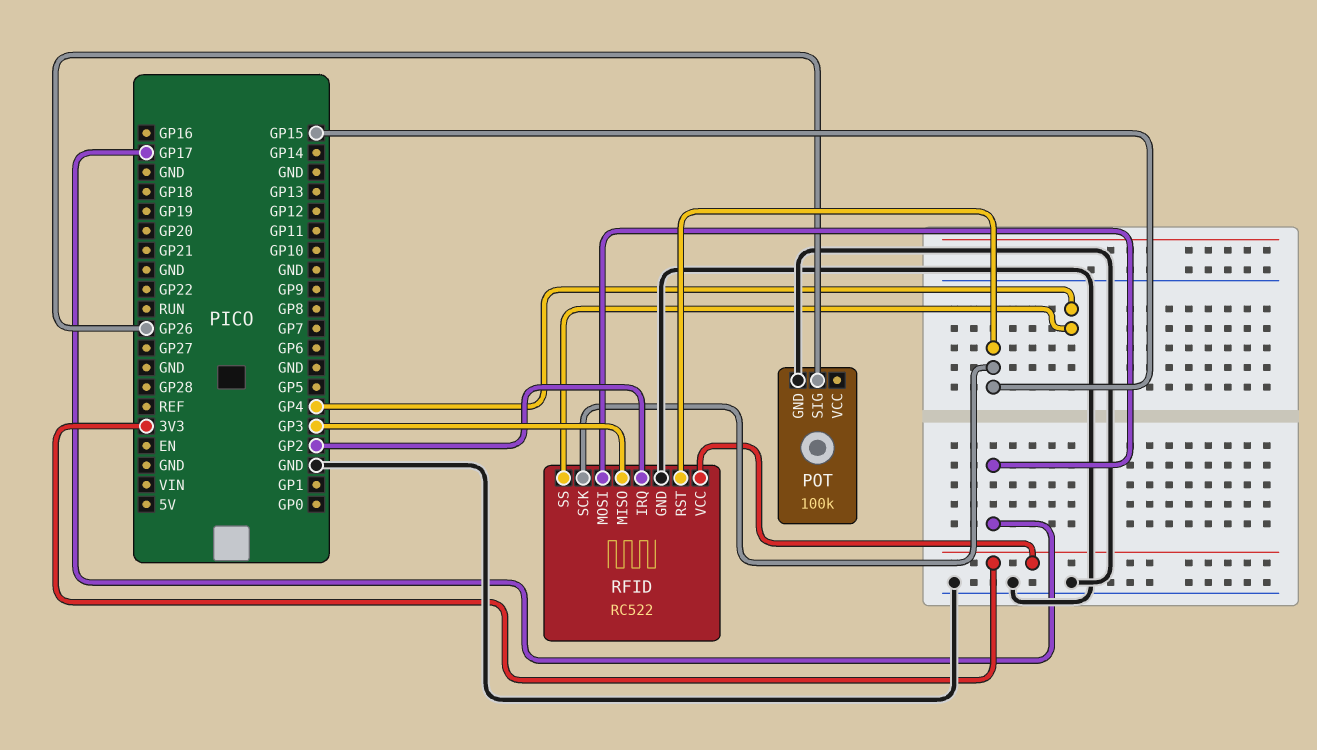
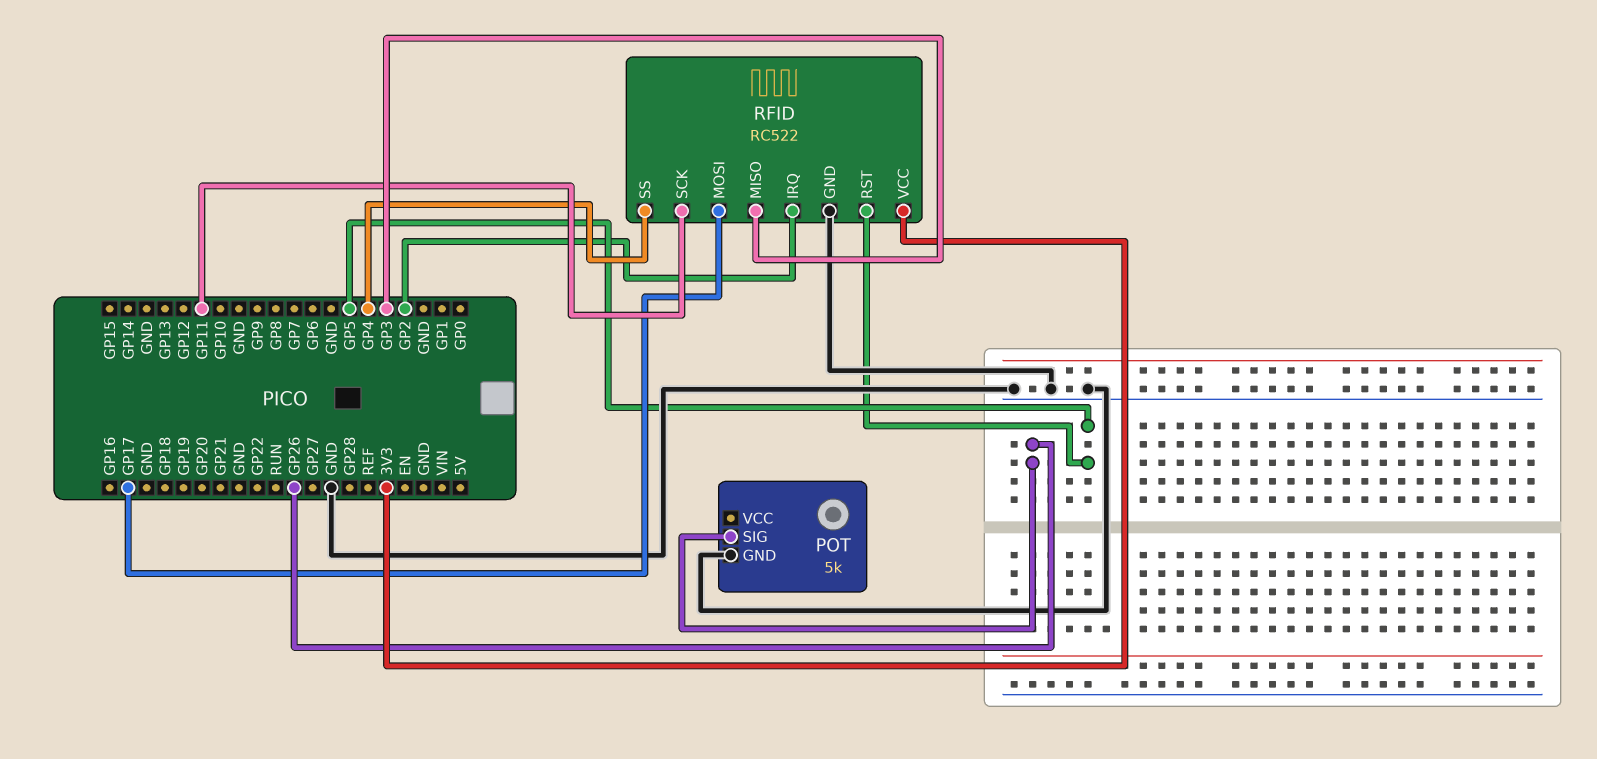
POT: 100k -> 5k
RFID pin RST: GP15 -> GP5
RFID pin SCK: GP15 -> GP11

